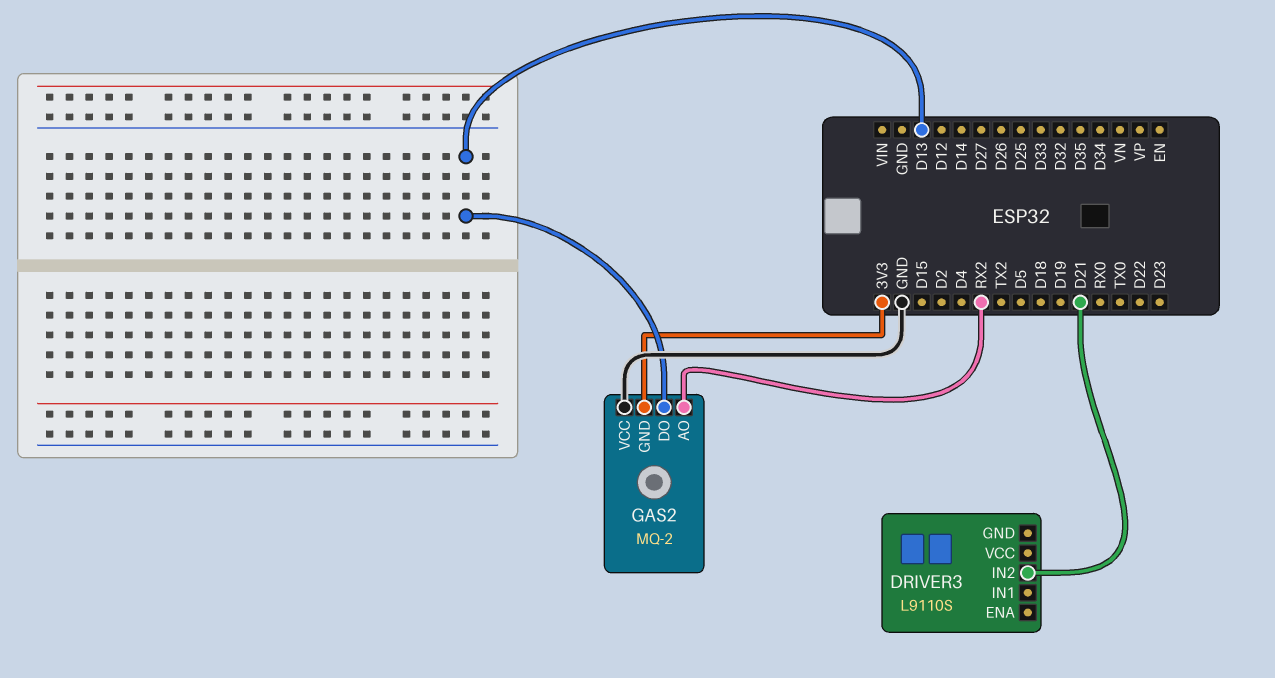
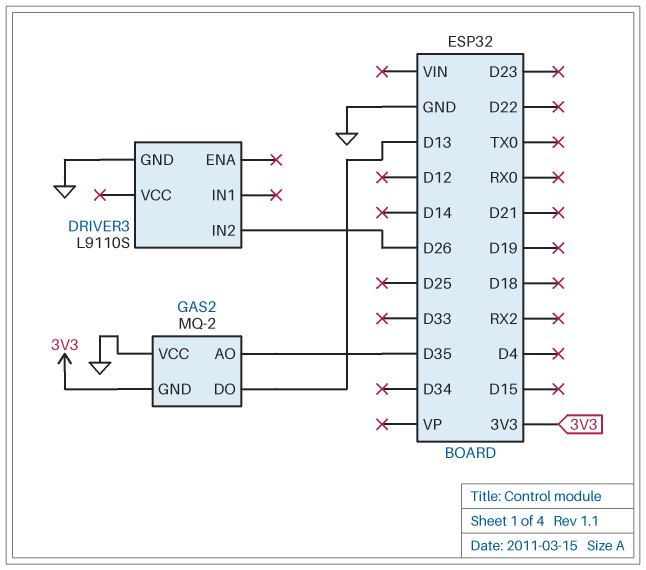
DRIVER3 pin GND: none -> GND
DRIVER3 pin IN2: D21 -> D26
GAS2 pin AO: RX2 -> D35

